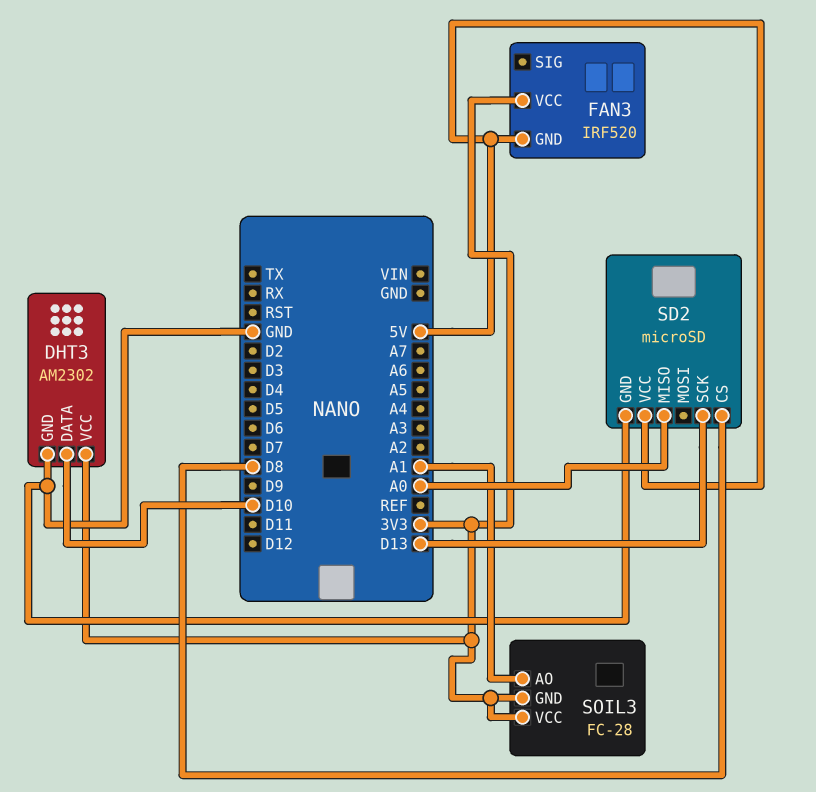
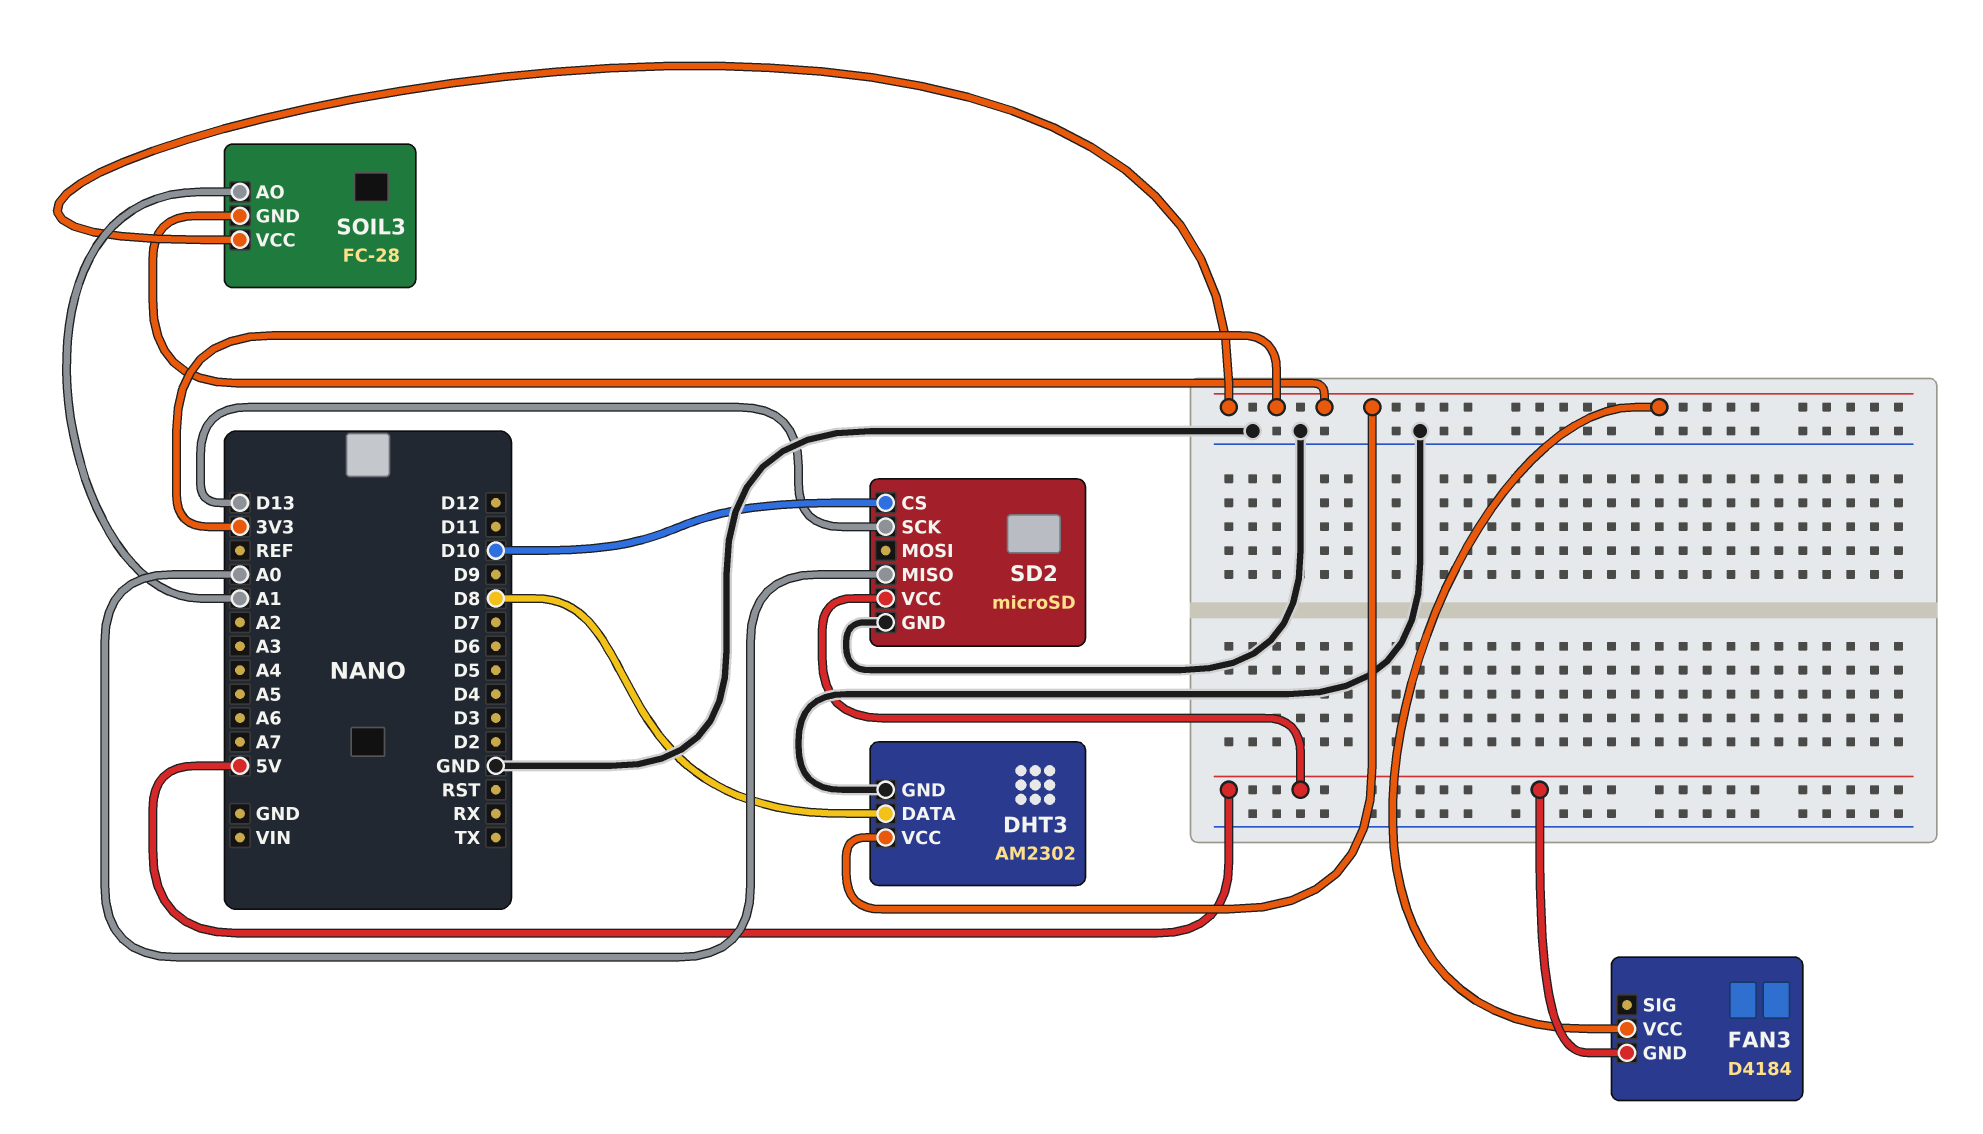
DHT3 pin DATA: D10 -> D8
FAN3: IRF520 -> D4184
SD2 pin CS: D8 -> D10

